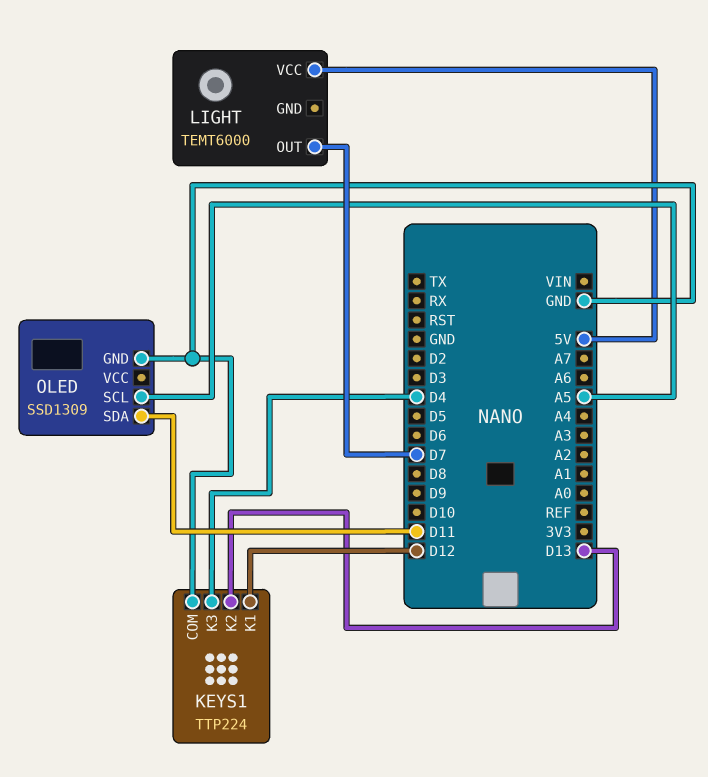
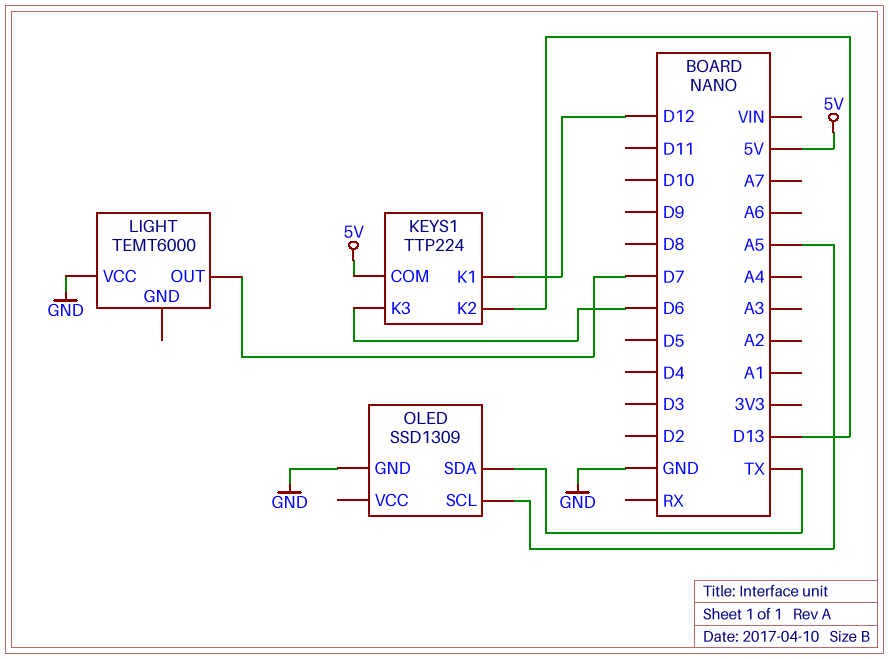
KEYS1 pin COM: GND -> 5V
KEYS1 pin K3: D4 -> D6
LIGHT pin VCC: 5V -> GND
OLED pin SDA: D11 -> TX

